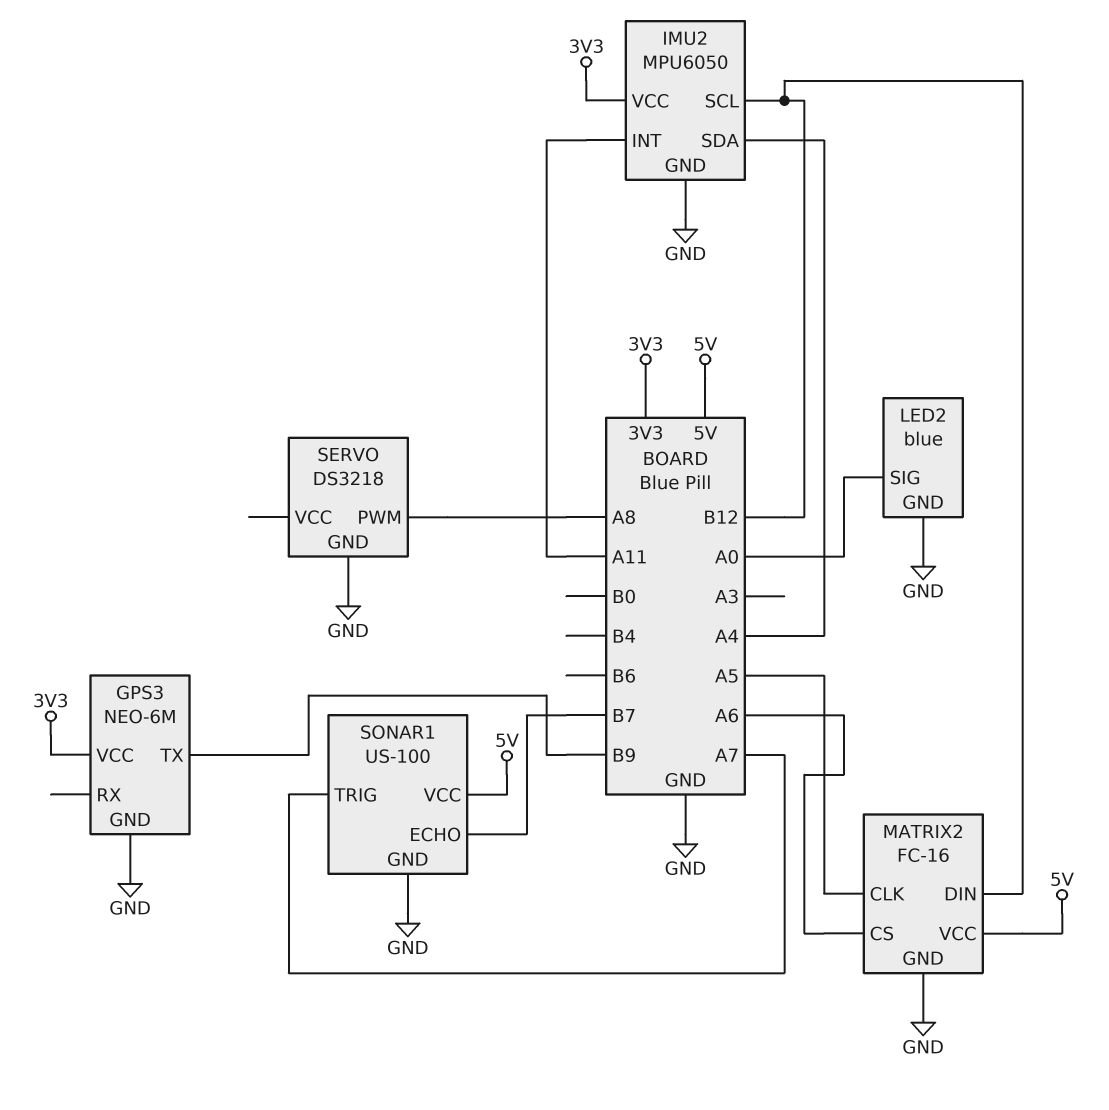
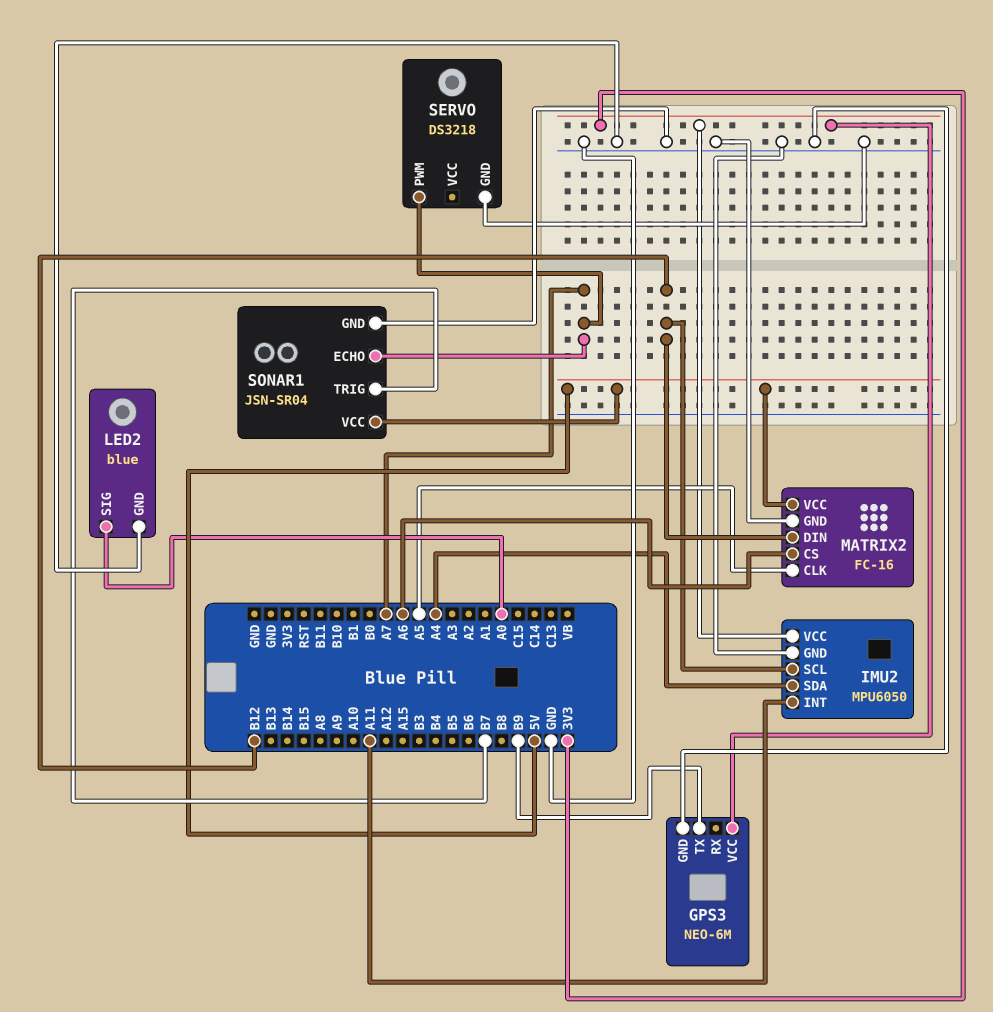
SERVO pin PWM: A8 -> A7
SONAR1: US-100 -> JSN-SR04
SONAR1 pin ECHO: B7 -> A7
SONAR1 pin TRIG: A7 -> B7

